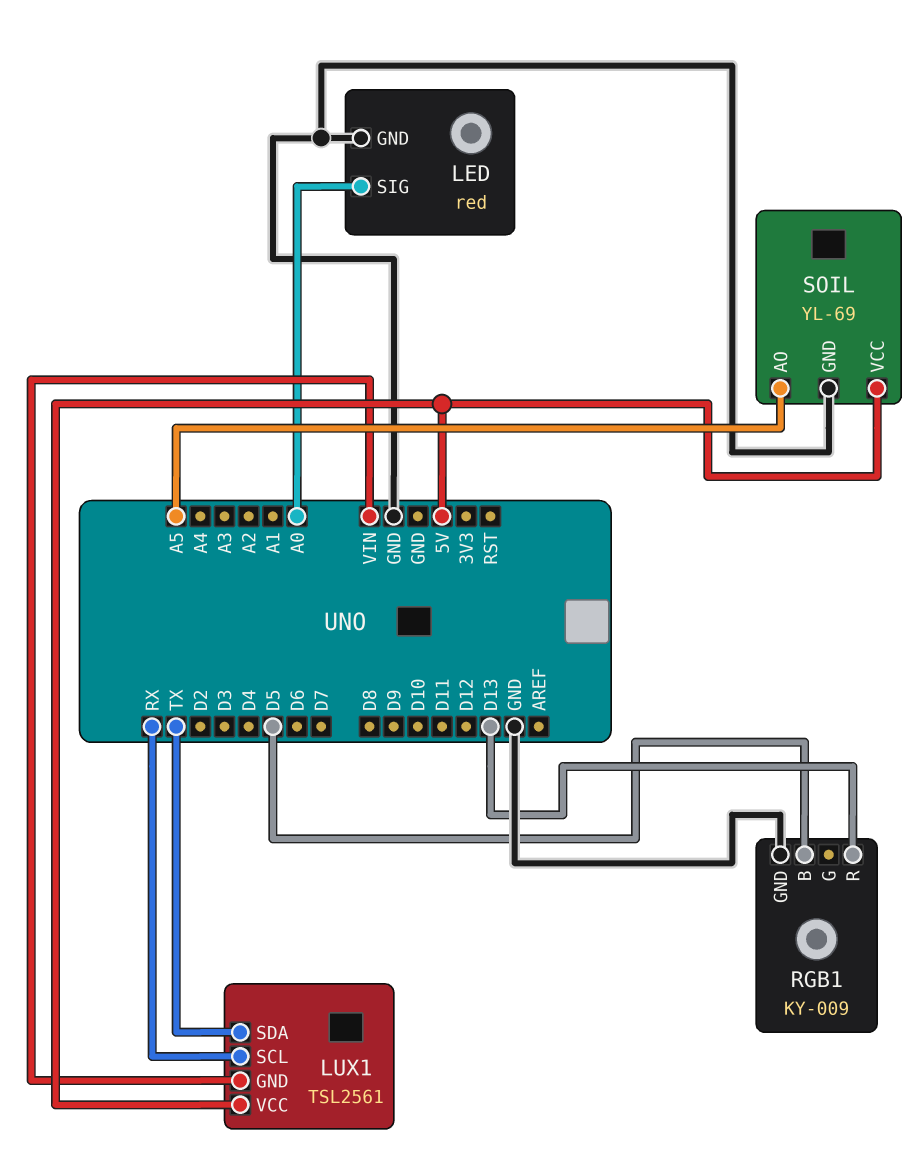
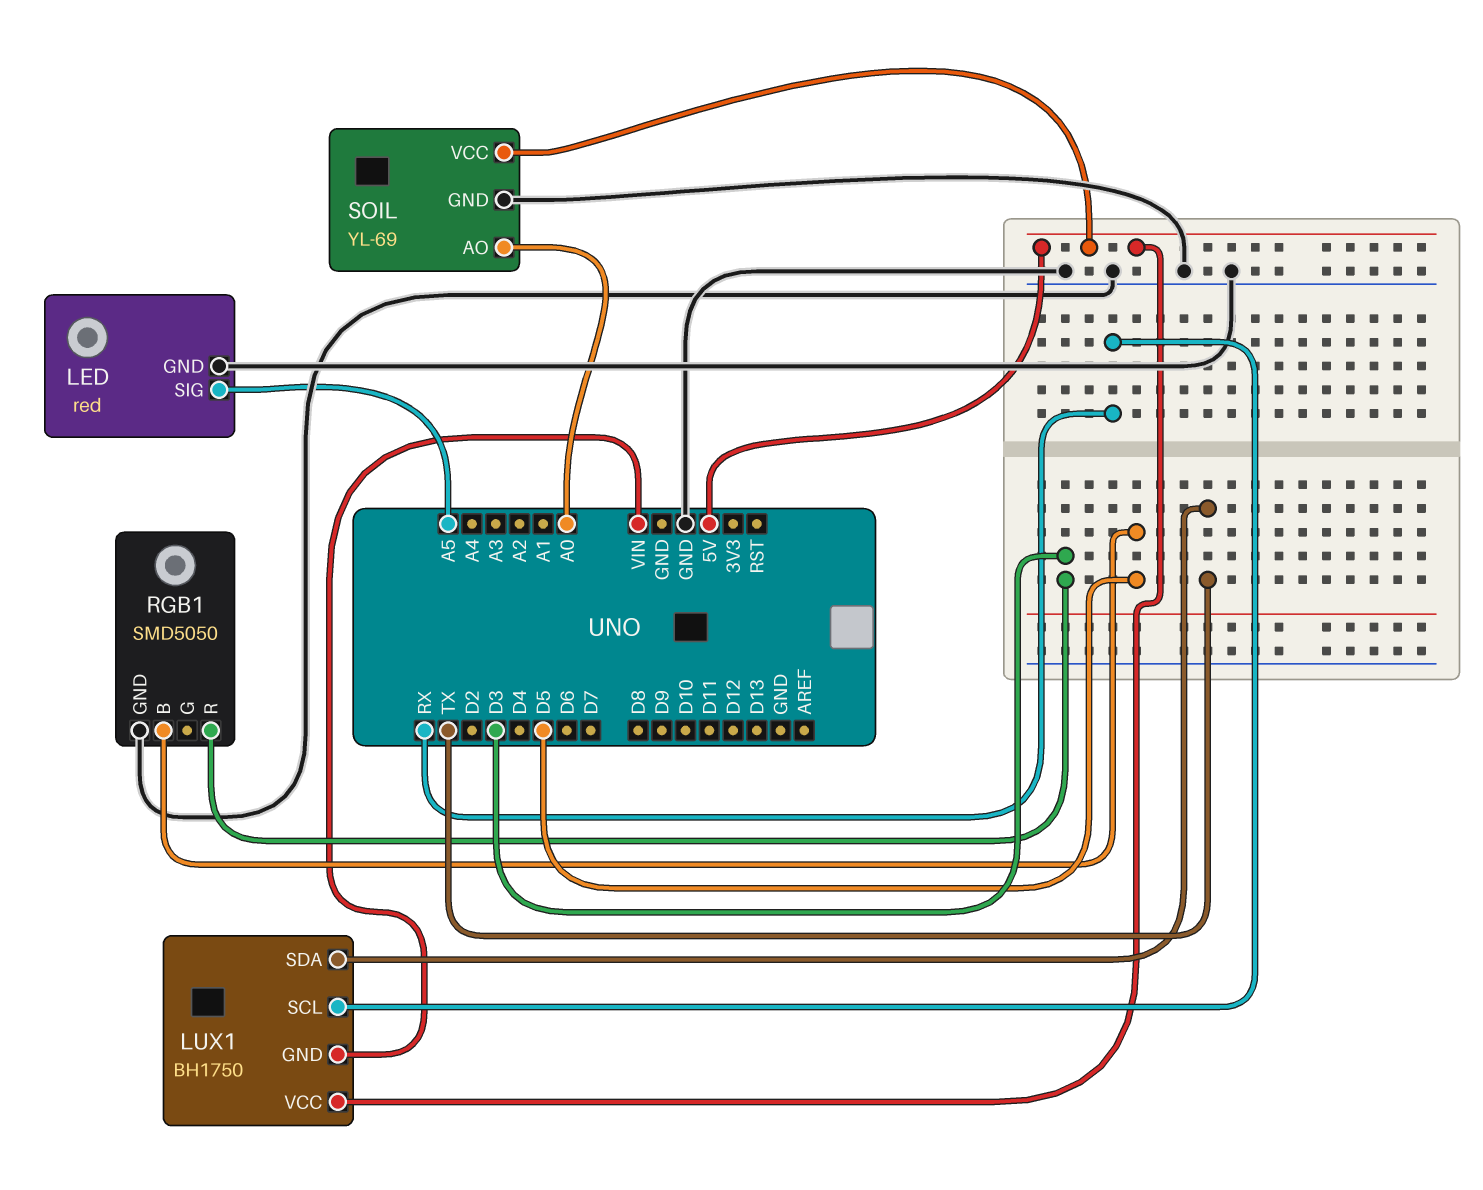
LED pin SIG: A0 -> A5
LUX1: TSL2561 -> BH1750
RGB1: KY-009 -> SMD5050
RGB1 pin R: D13 -> D3
SOIL pin AO: A5 -> A0

